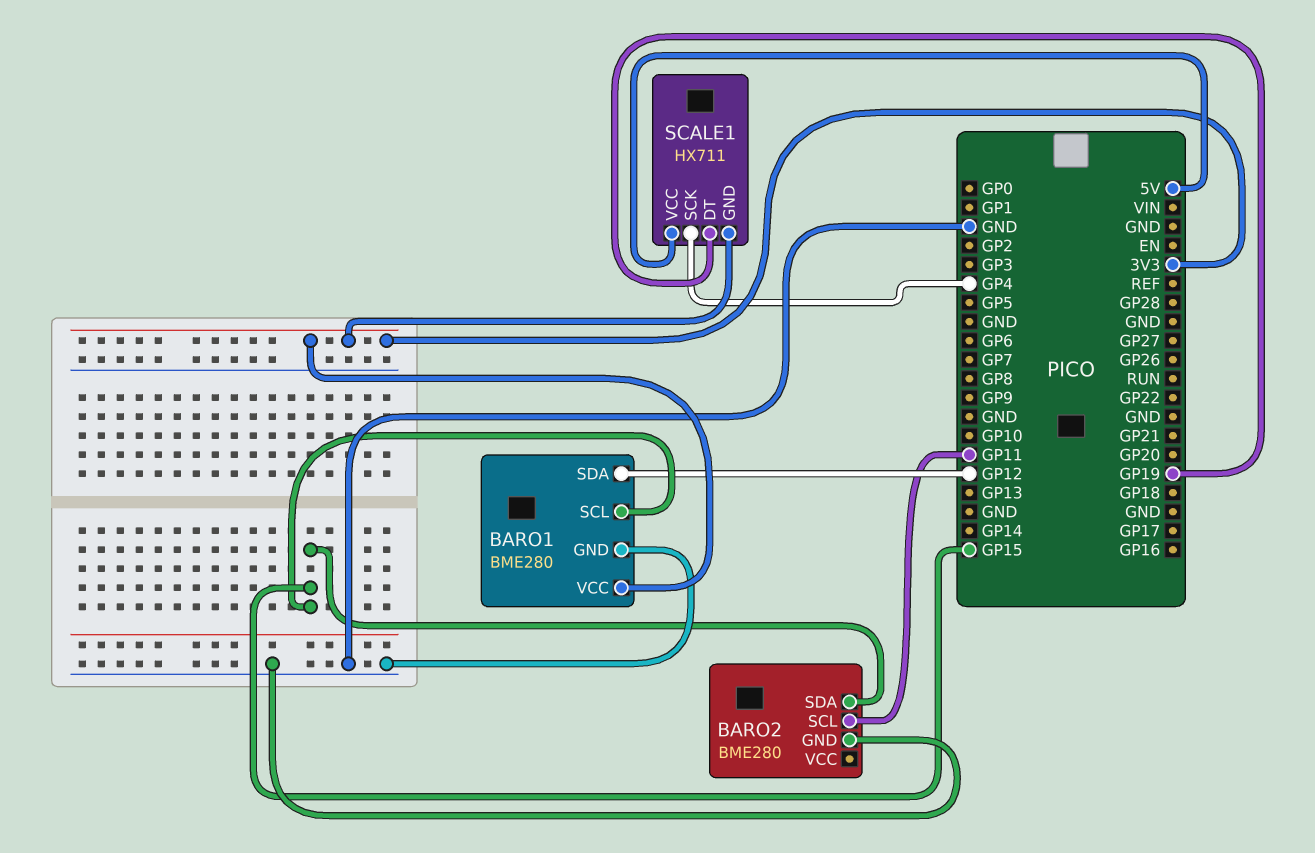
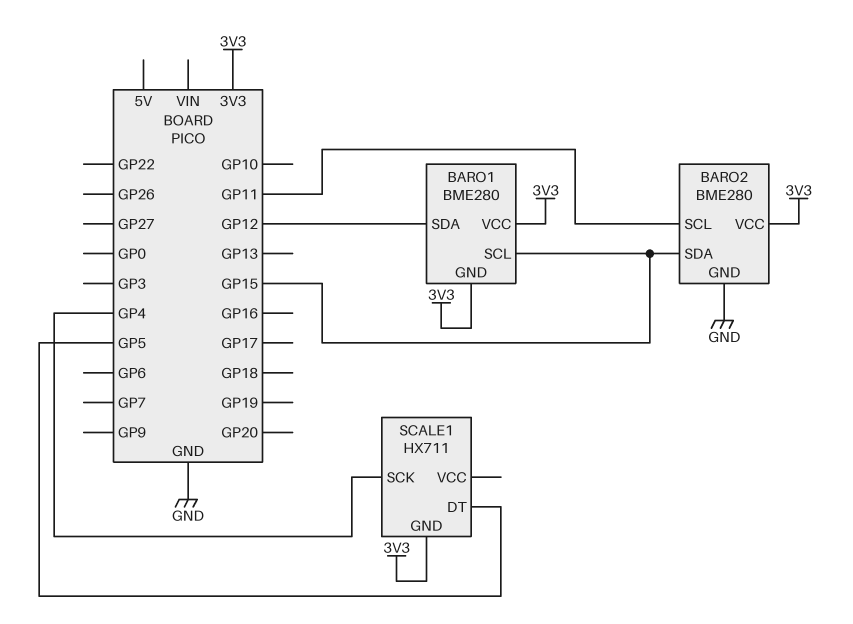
BARO1 pin GND: GND -> 3V3
BARO2 pin VCC: none -> 3V3
SCALE1 pin DT: GP19 -> GP5
SCALE1 pin VCC: 5V -> none

